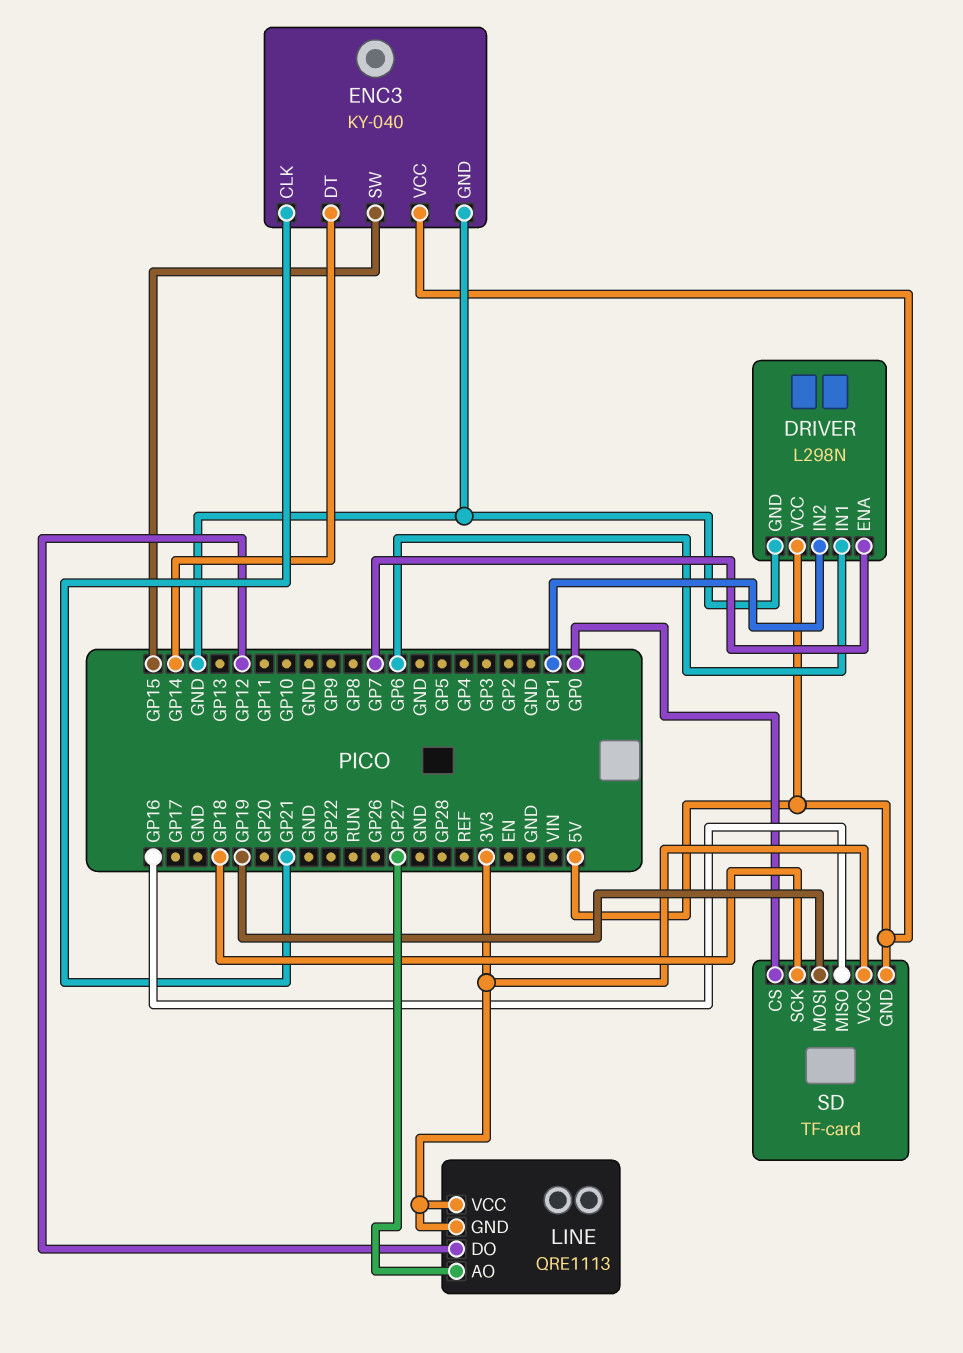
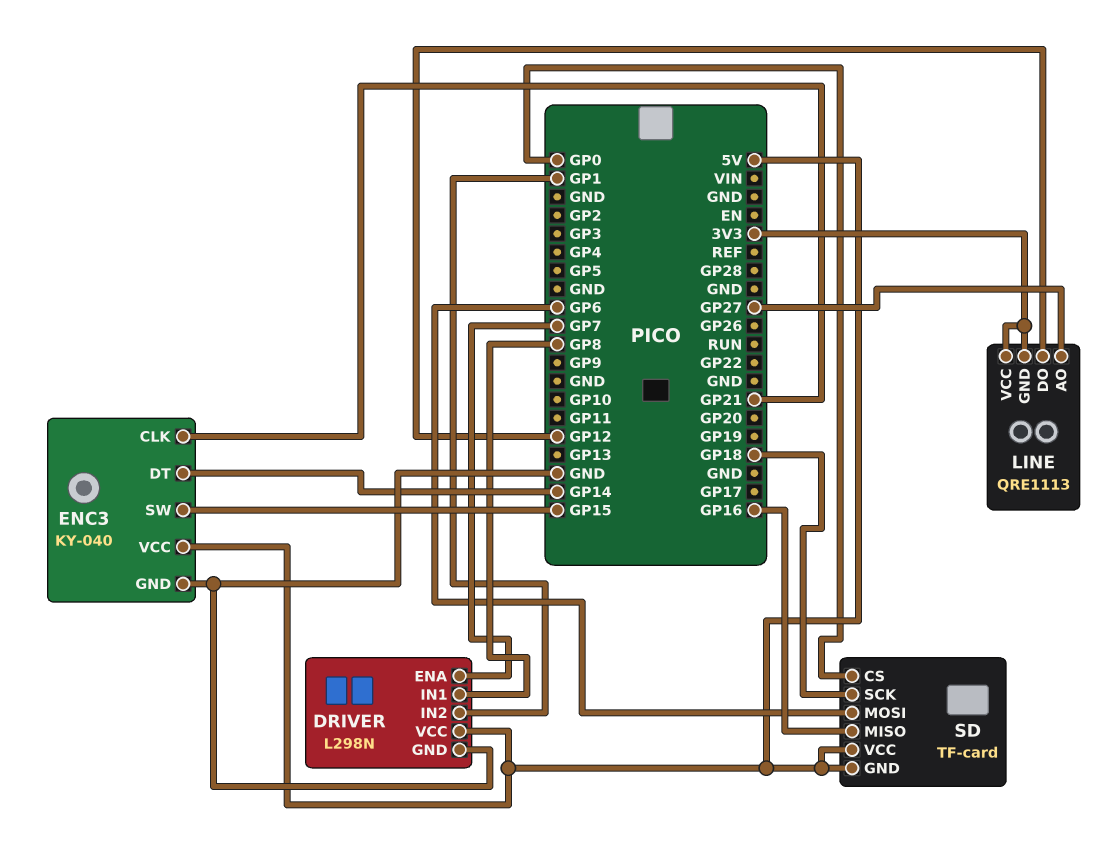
DRIVER pin IN1: GP6 -> GP8
SD pin MOSI: GP19 -> GP6
SD pin VCC: 3V3 -> 5V

